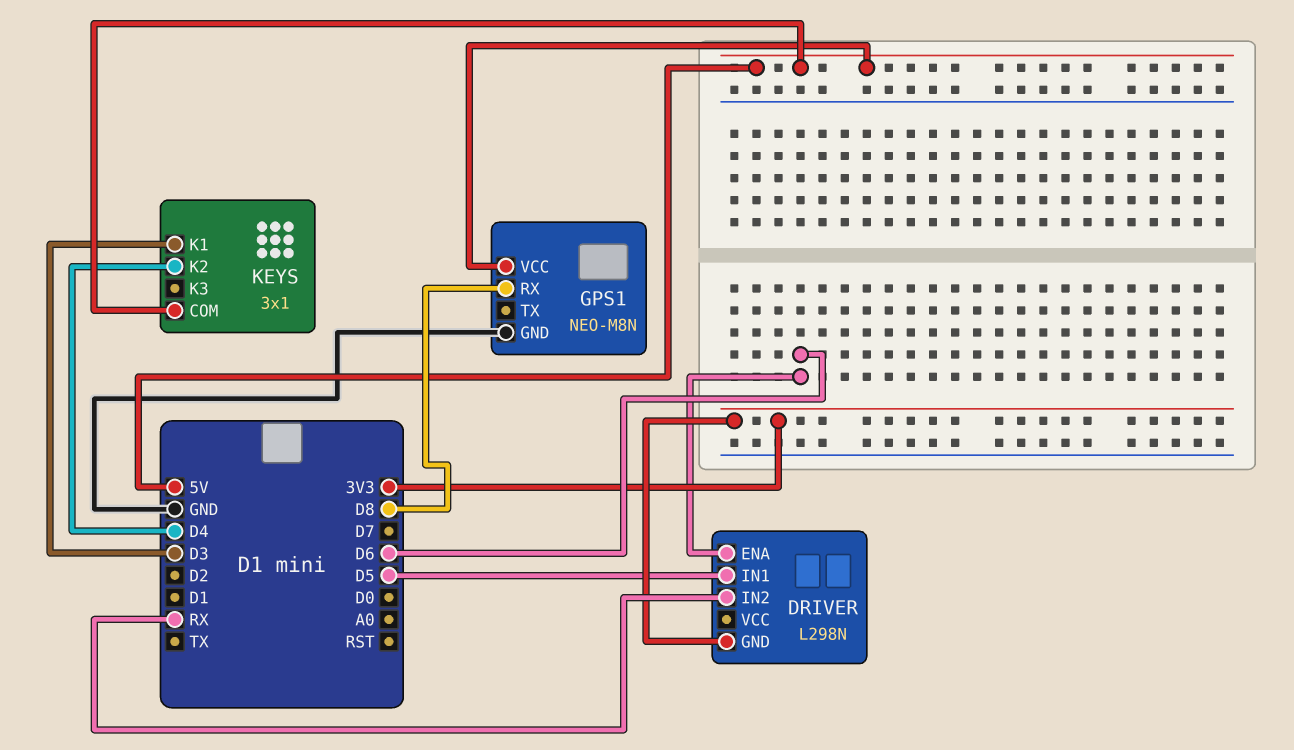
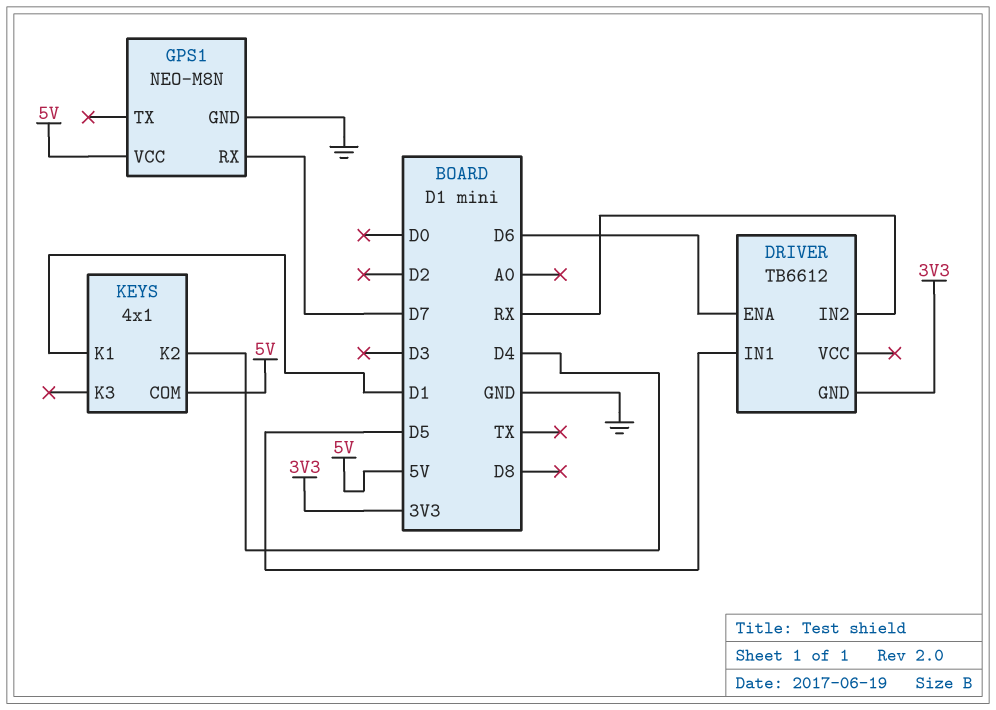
DRIVER: L298N -> TB6612
GPS1 pin RX: D8 -> D7
KEYS: 3x1 -> 4x1
KEYS pin K1: D3 -> D1

